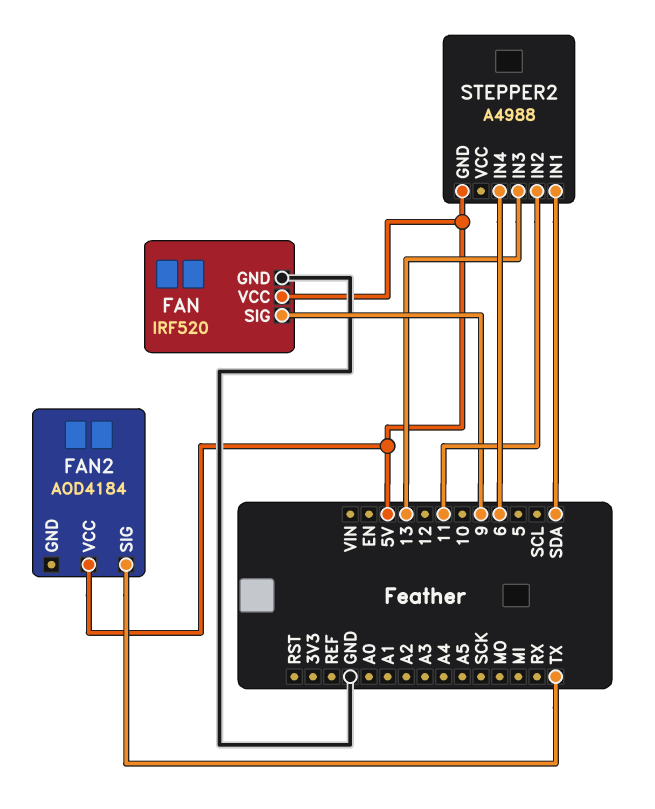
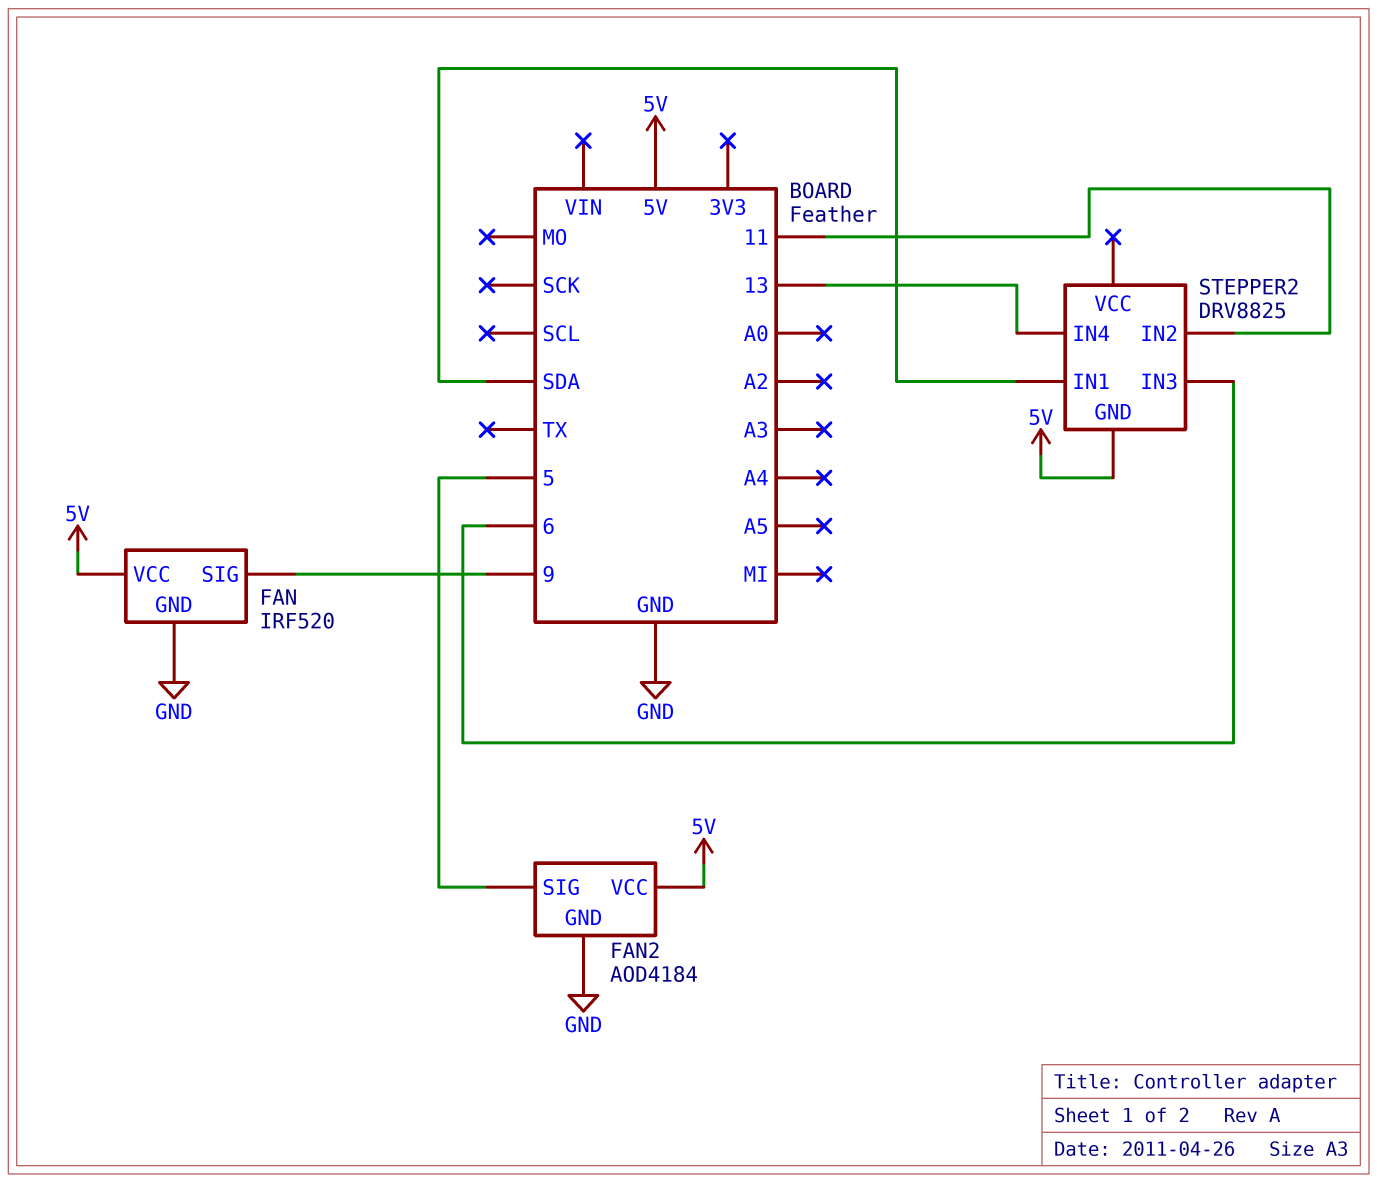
FAN2 pin GND: none -> GND
FAN2 pin SIG: TX -> 5
STEPPER2: A4988 -> DRV8825
STEPPER2 pin IN3: 13 -> 6
STEPPER2 pin IN4: 6 -> 13

